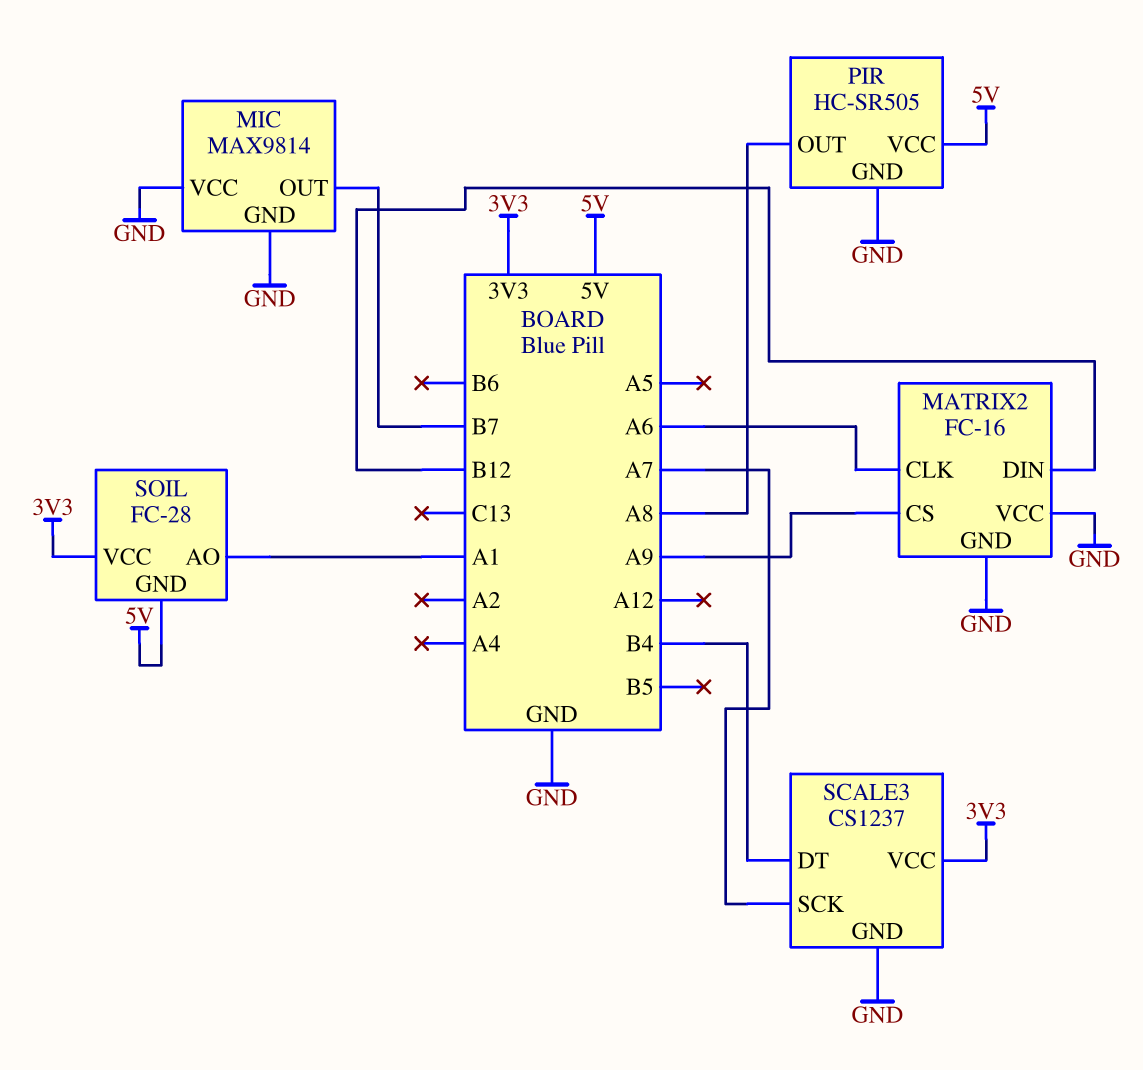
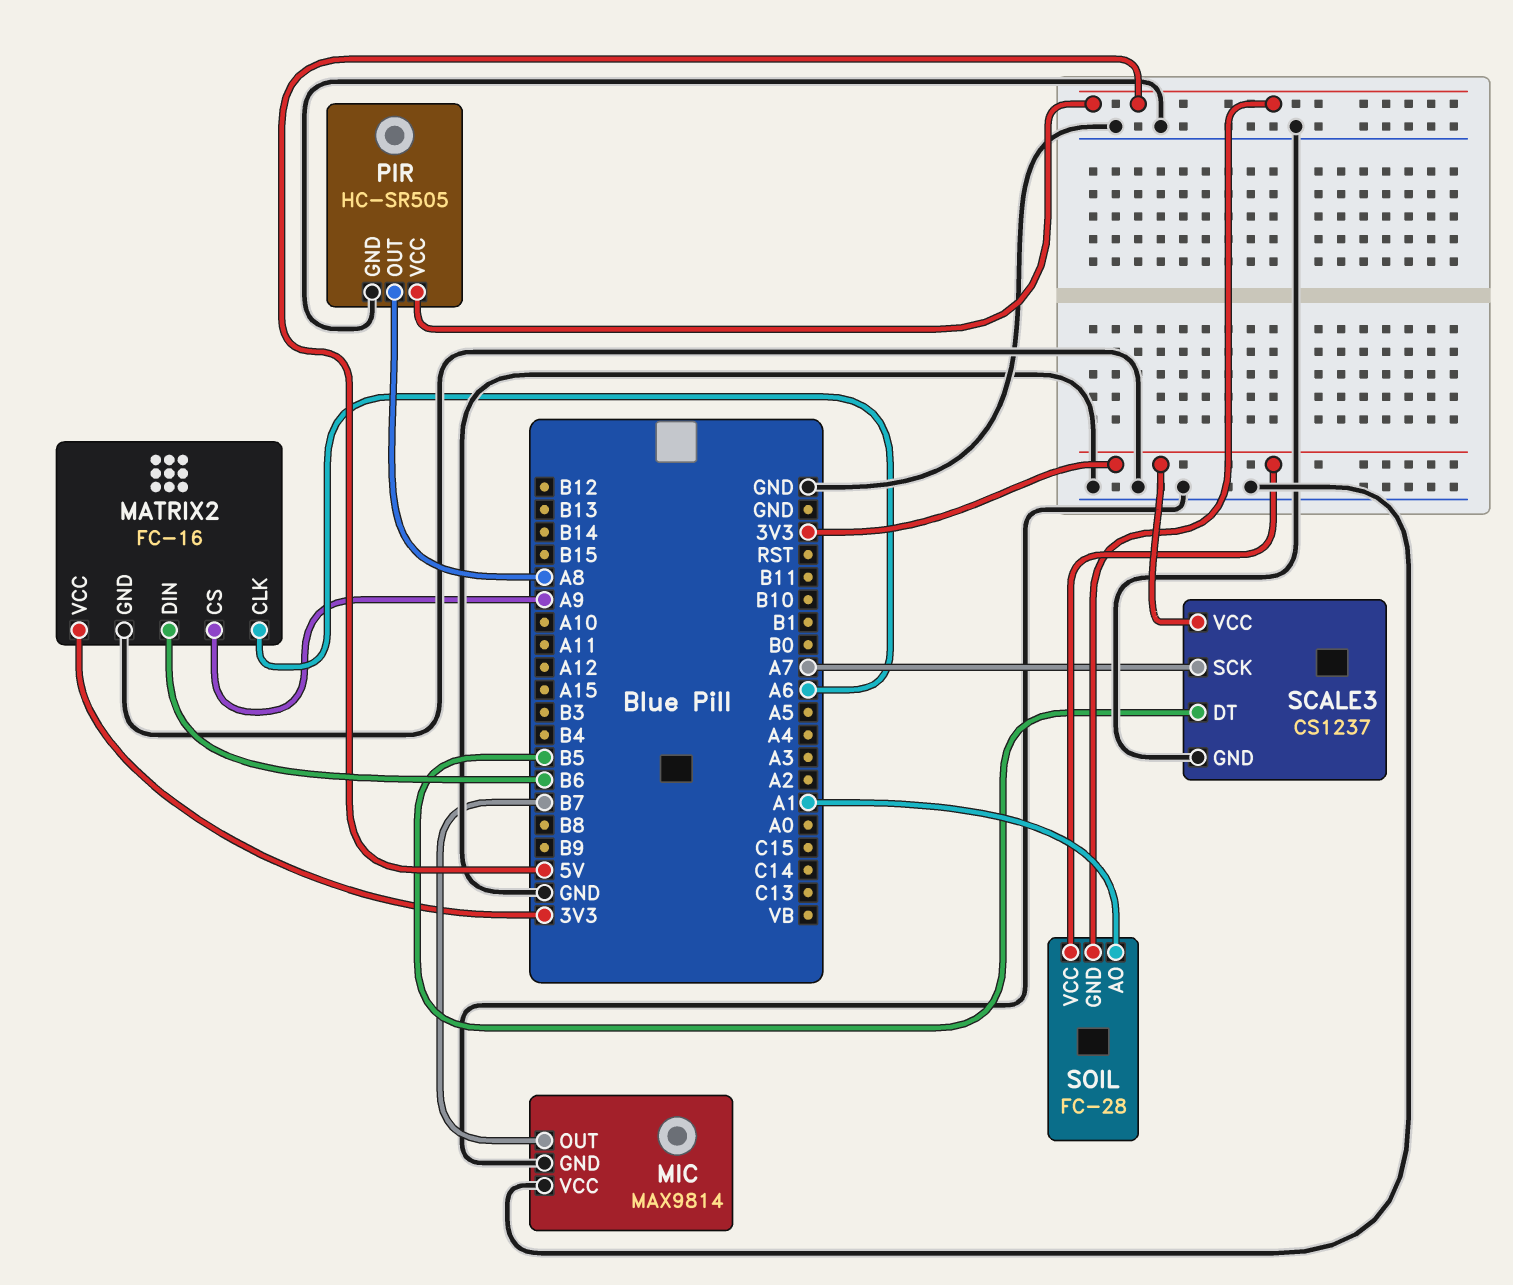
MATRIX2 pin DIN: B12 -> B6
MATRIX2 pin VCC: GND -> 3V3
SCALE3 pin DT: B4 -> B5

